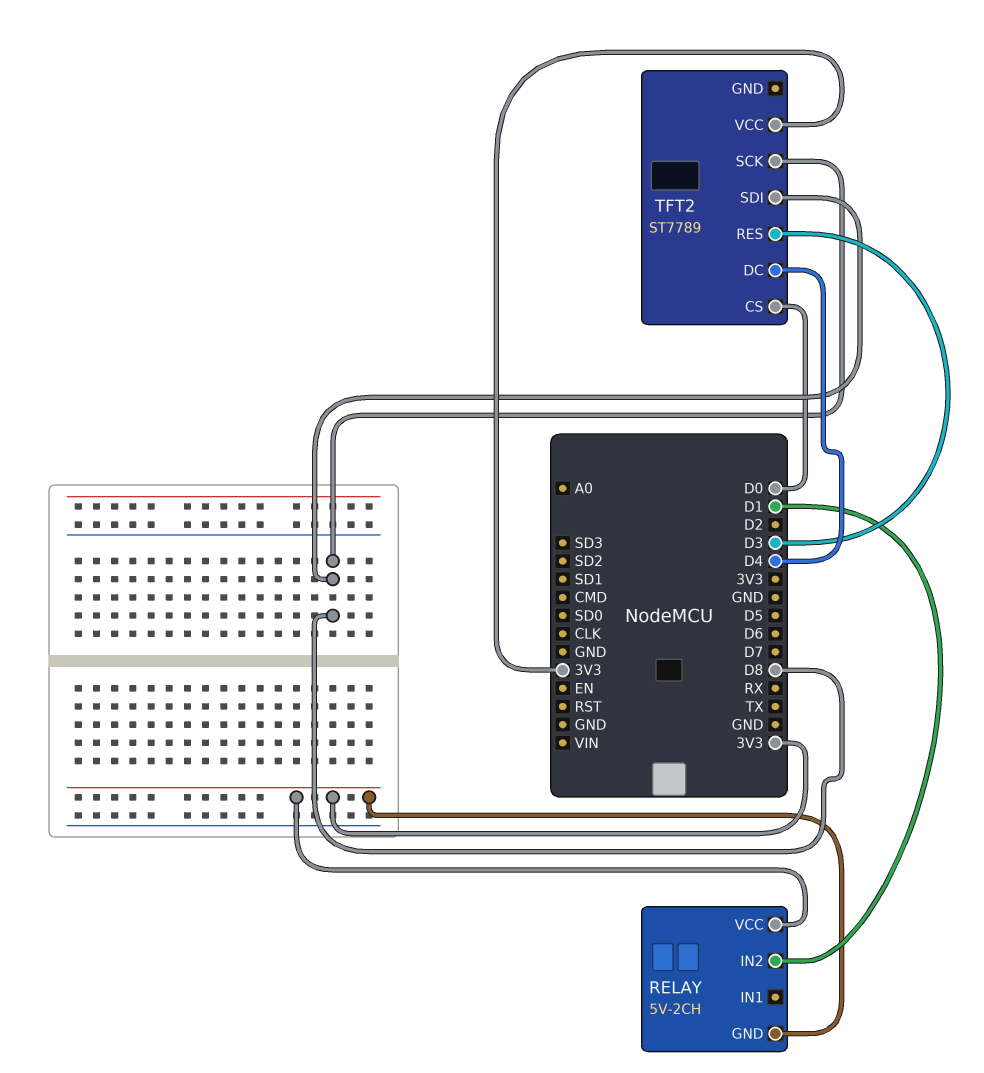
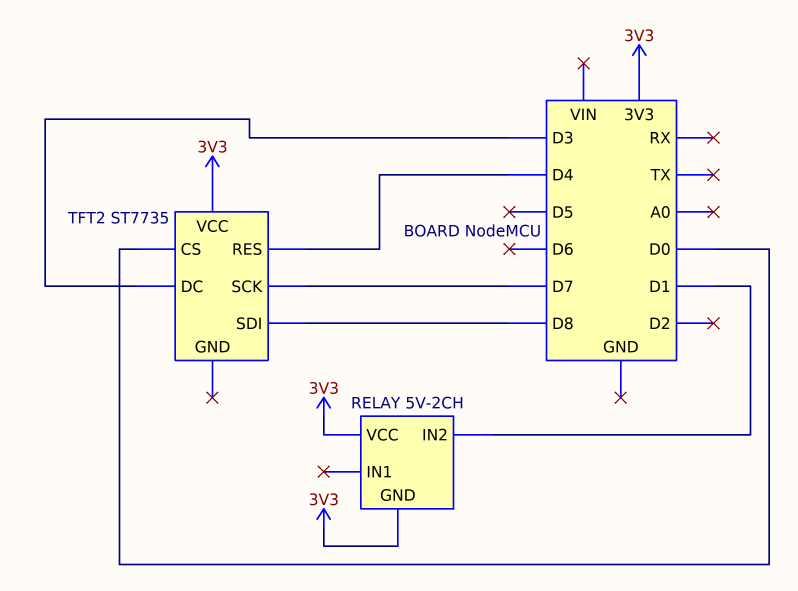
TFT2: ST7789 -> ST7735
TFT2 pin DC: D4 -> D3
TFT2 pin RES: D3 -> D4
TFT2 pin SCK: D8 -> D7

